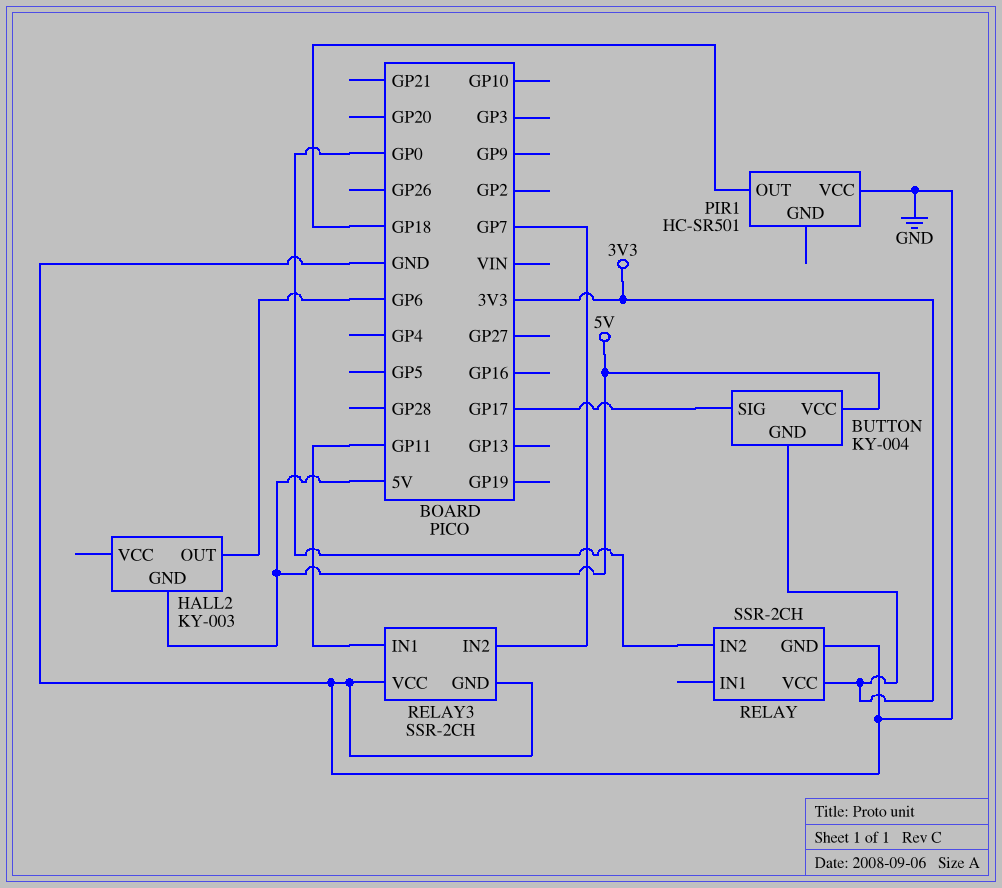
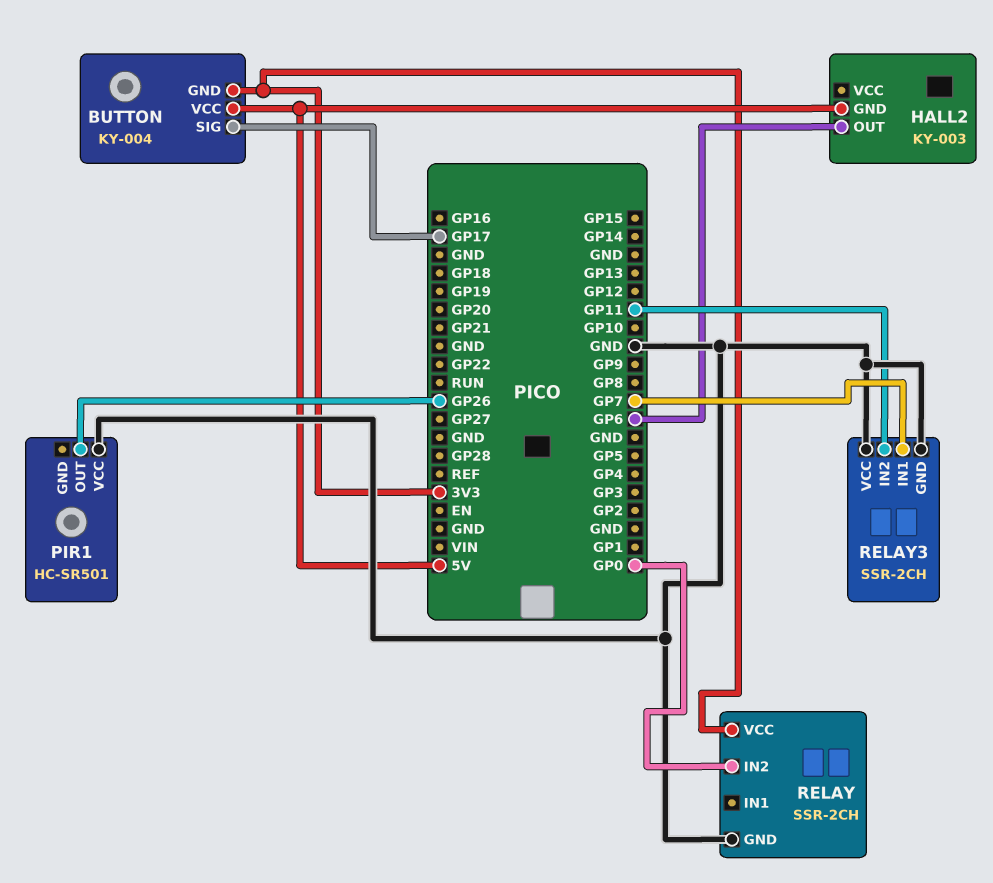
PIR1 pin OUT: GP18 -> GP26
RELAY3 pin IN1: GP11 -> GP7
RELAY3 pin IN2: GP7 -> GP11

